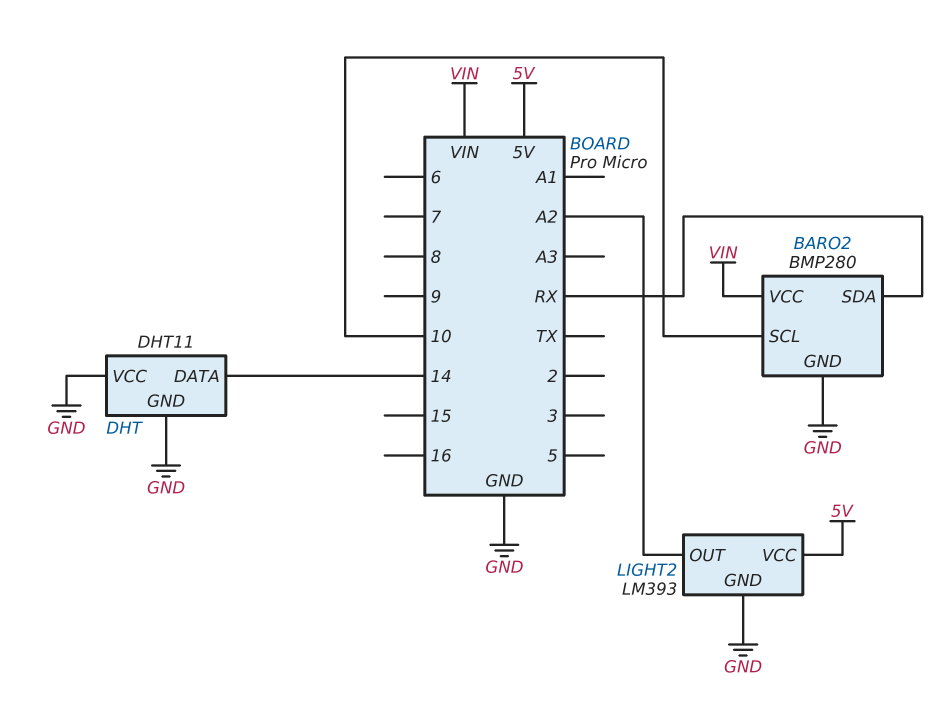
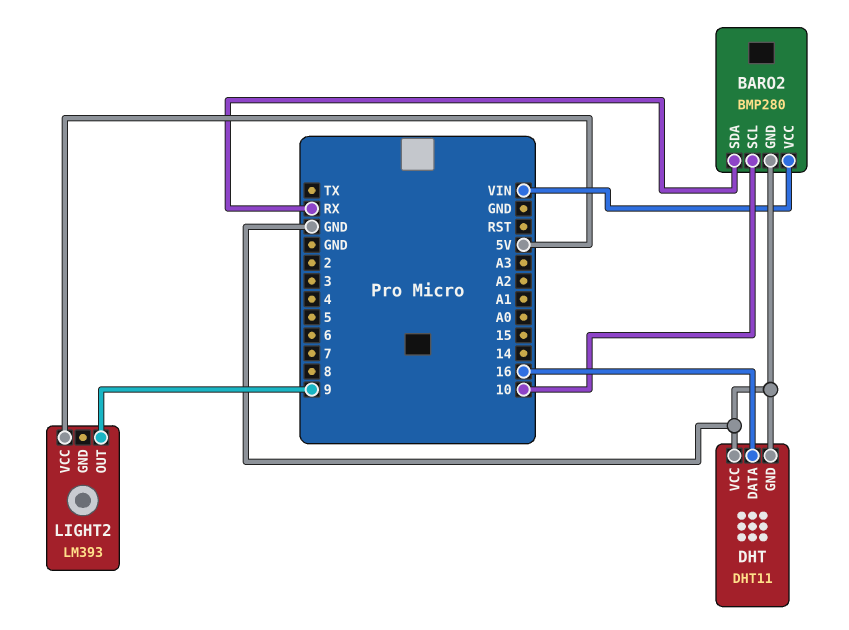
DHT pin DATA: 14 -> 16
LIGHT2 pin GND: GND -> none
LIGHT2 pin OUT: A2 -> 9

